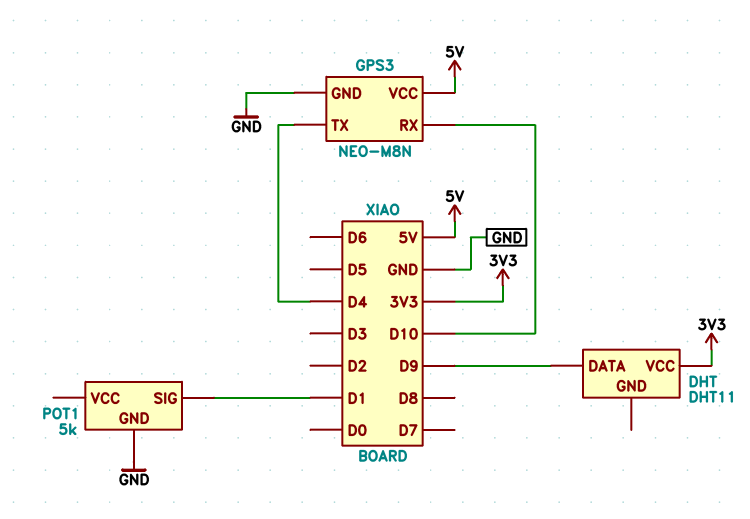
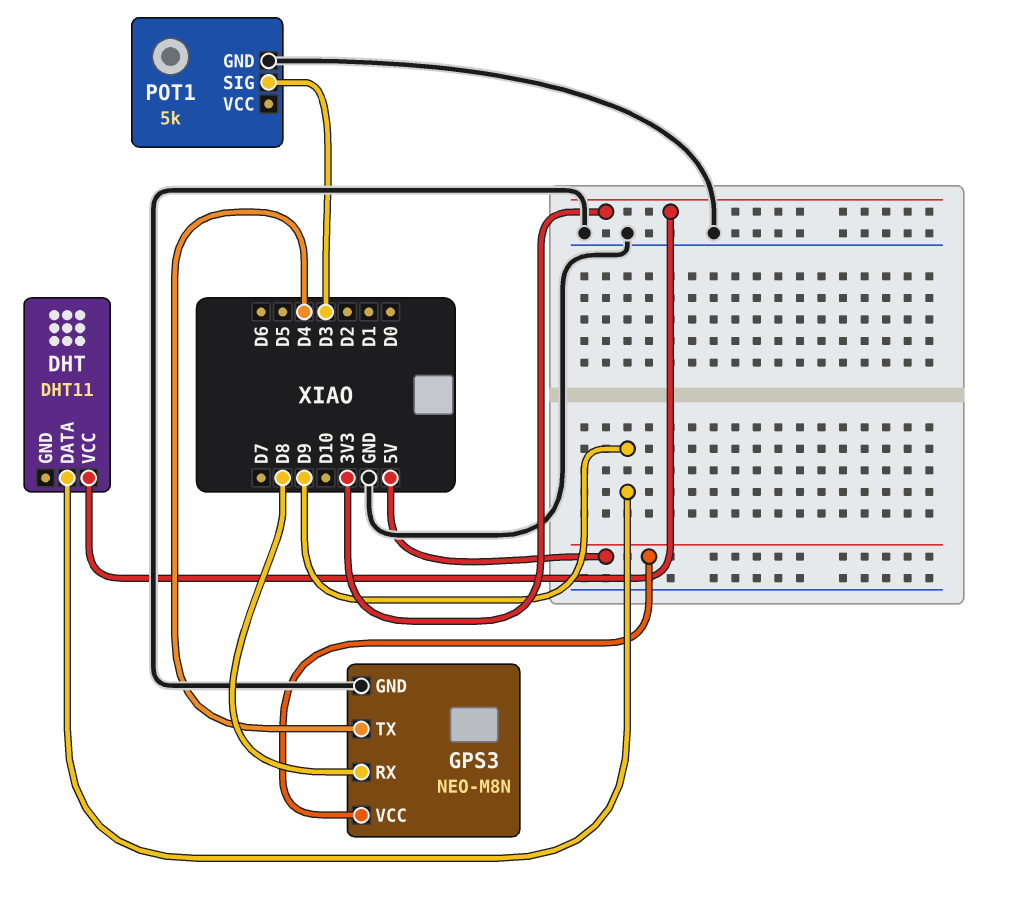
GPS3 pin RX: D10 -> D8
POT1 pin SIG: D1 -> D3

